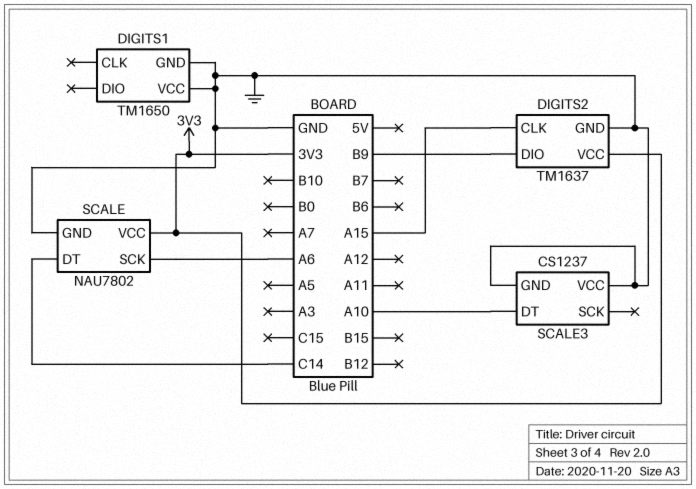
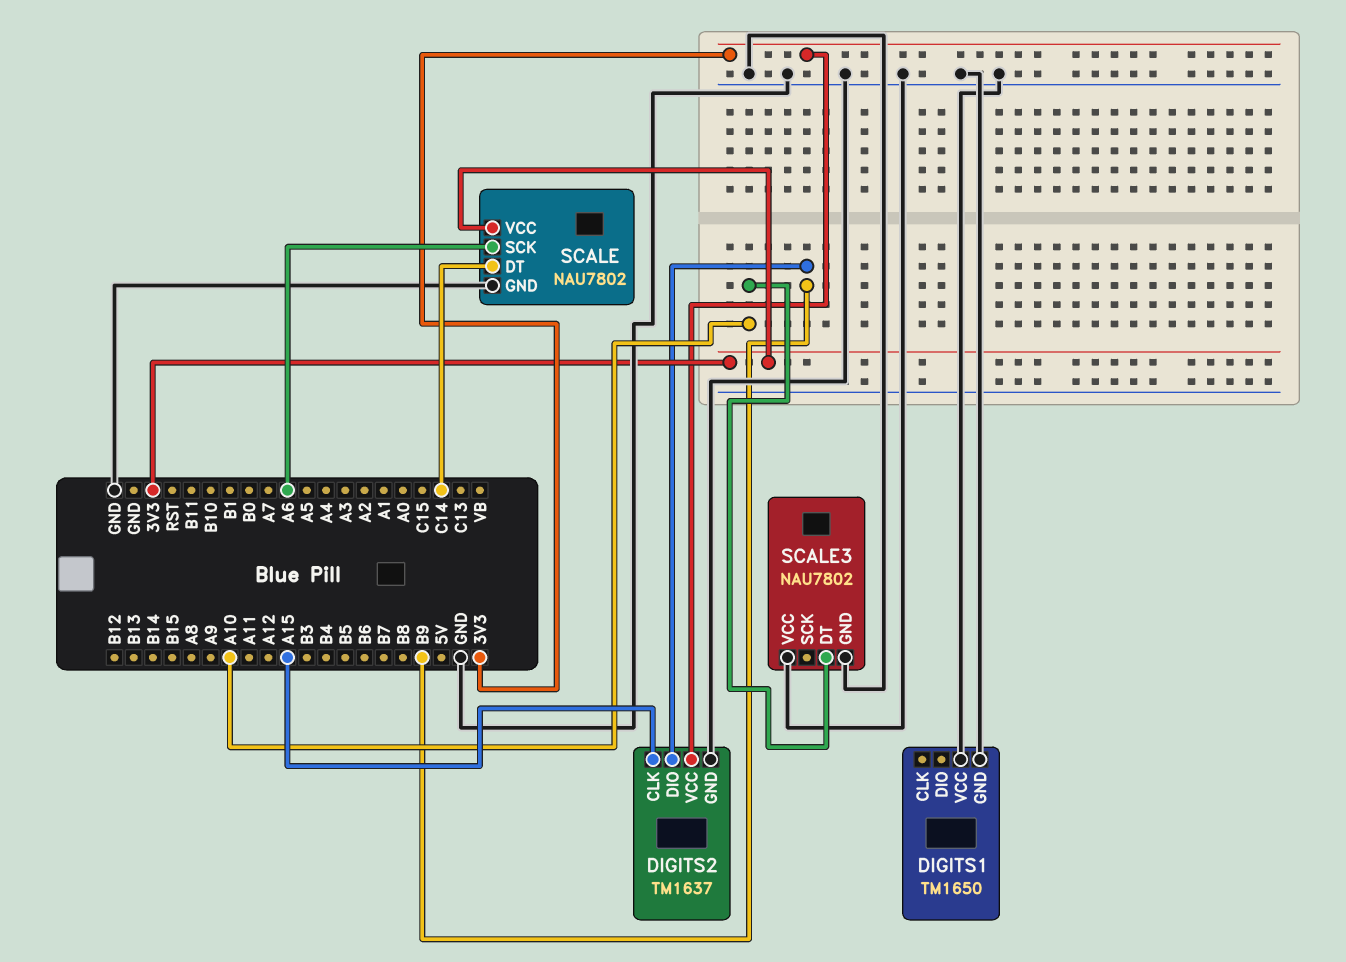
SCALE3: CS1237 -> NAU7802

